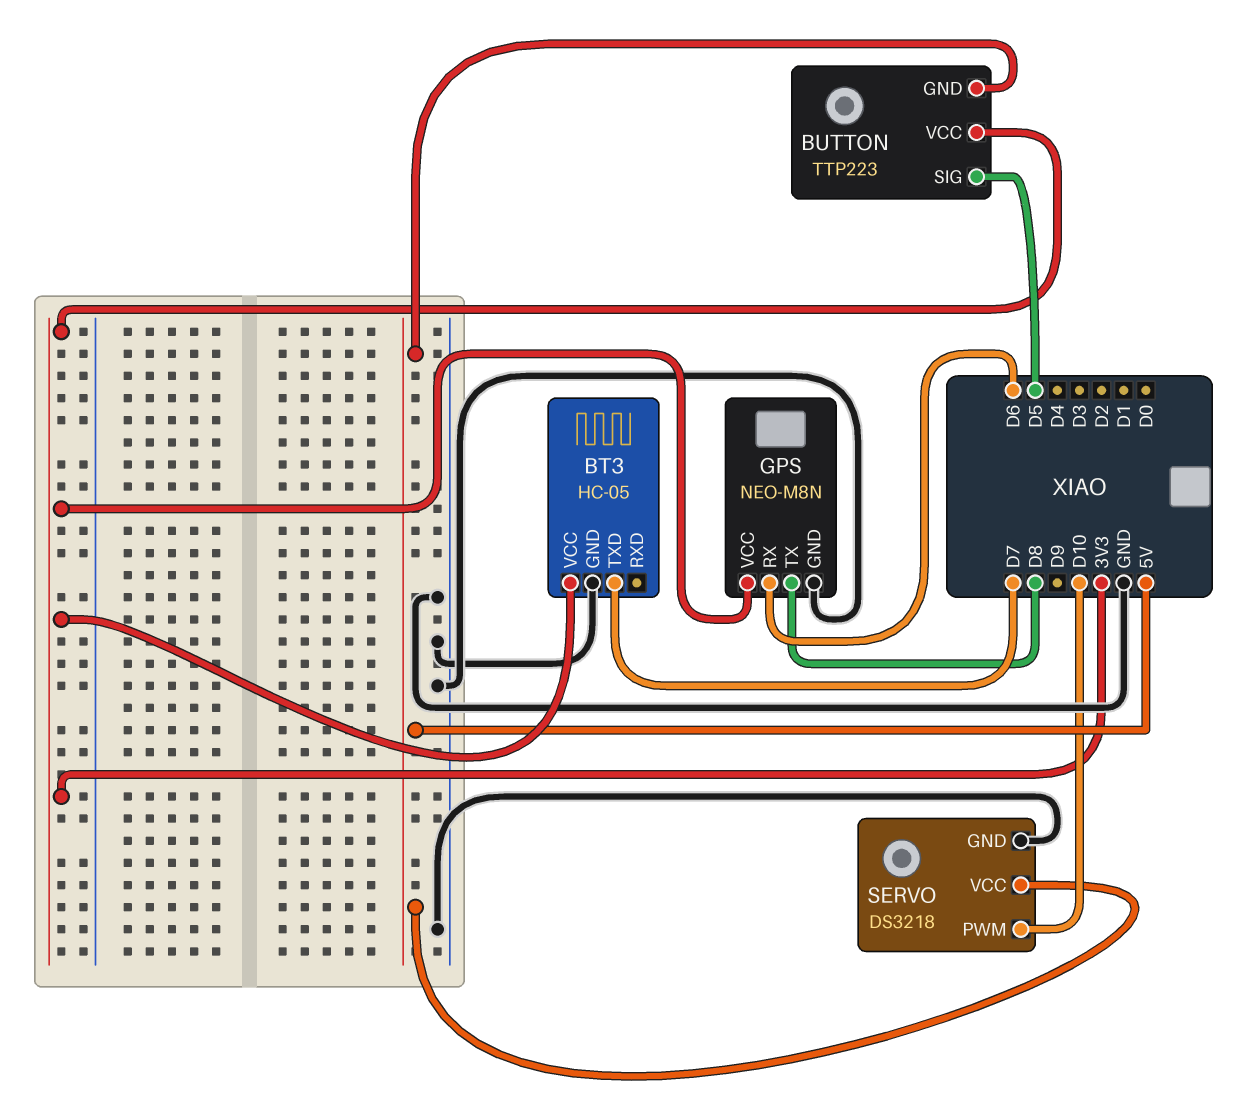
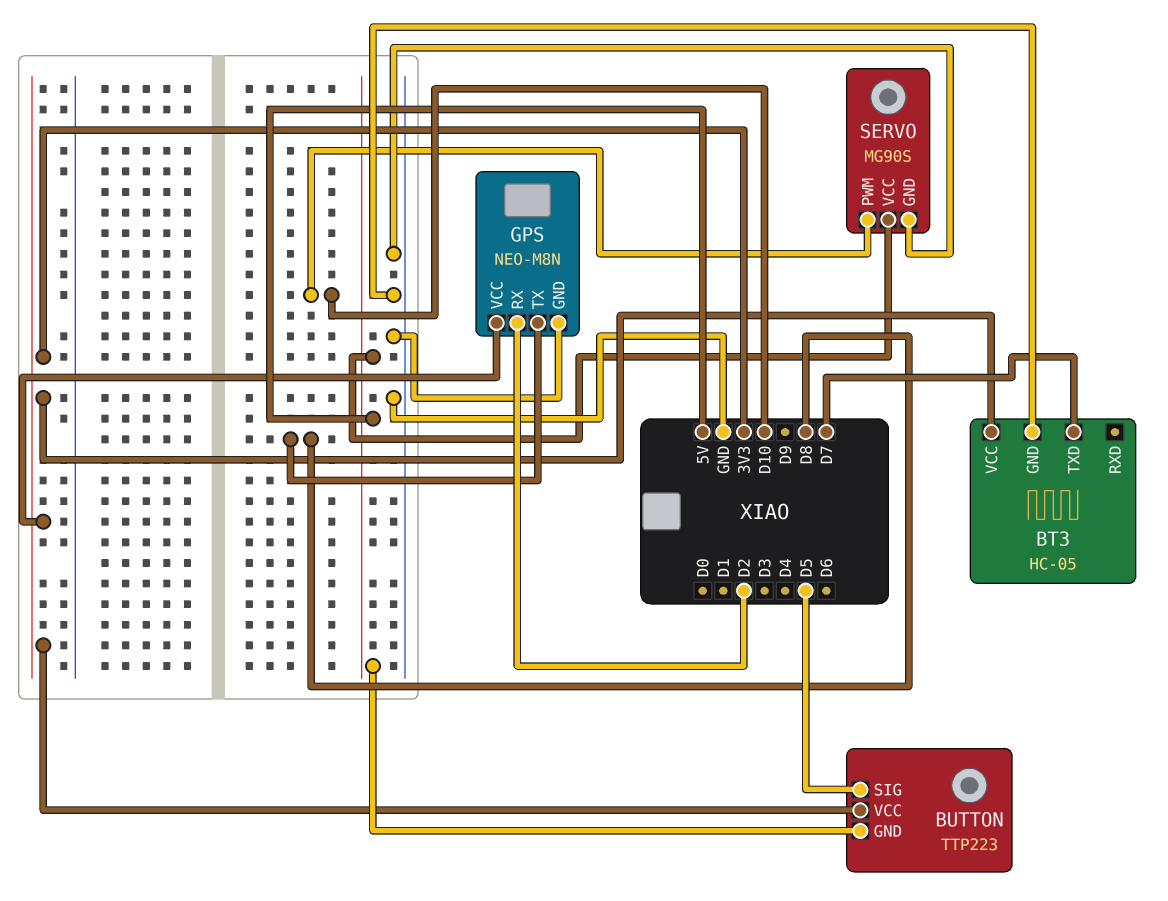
GPS pin RX: D6 -> D2
SERVO: DS3218 -> MG90S

